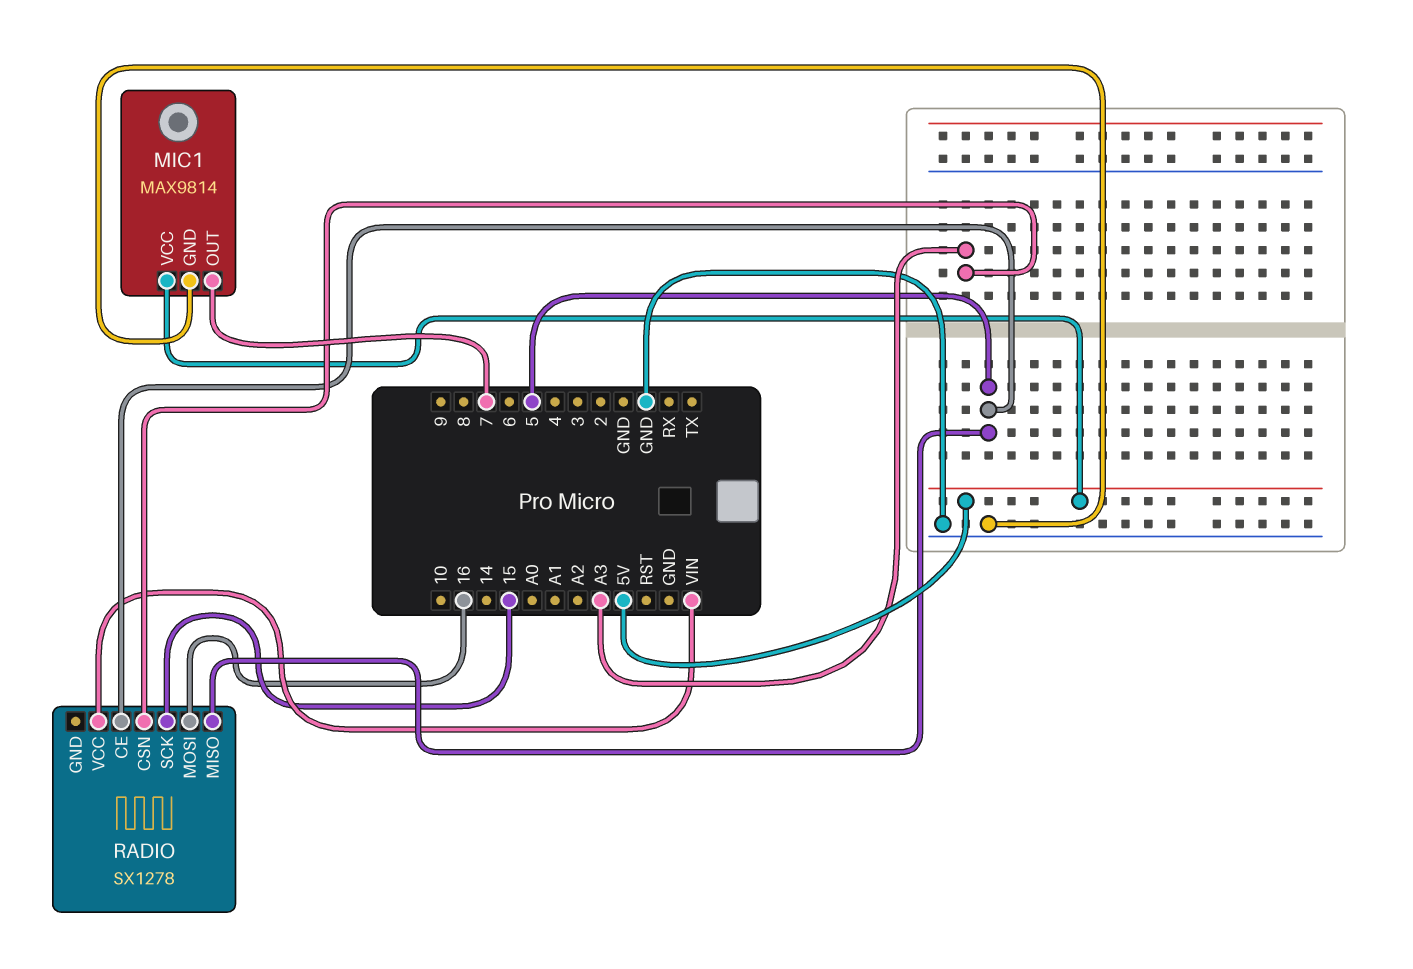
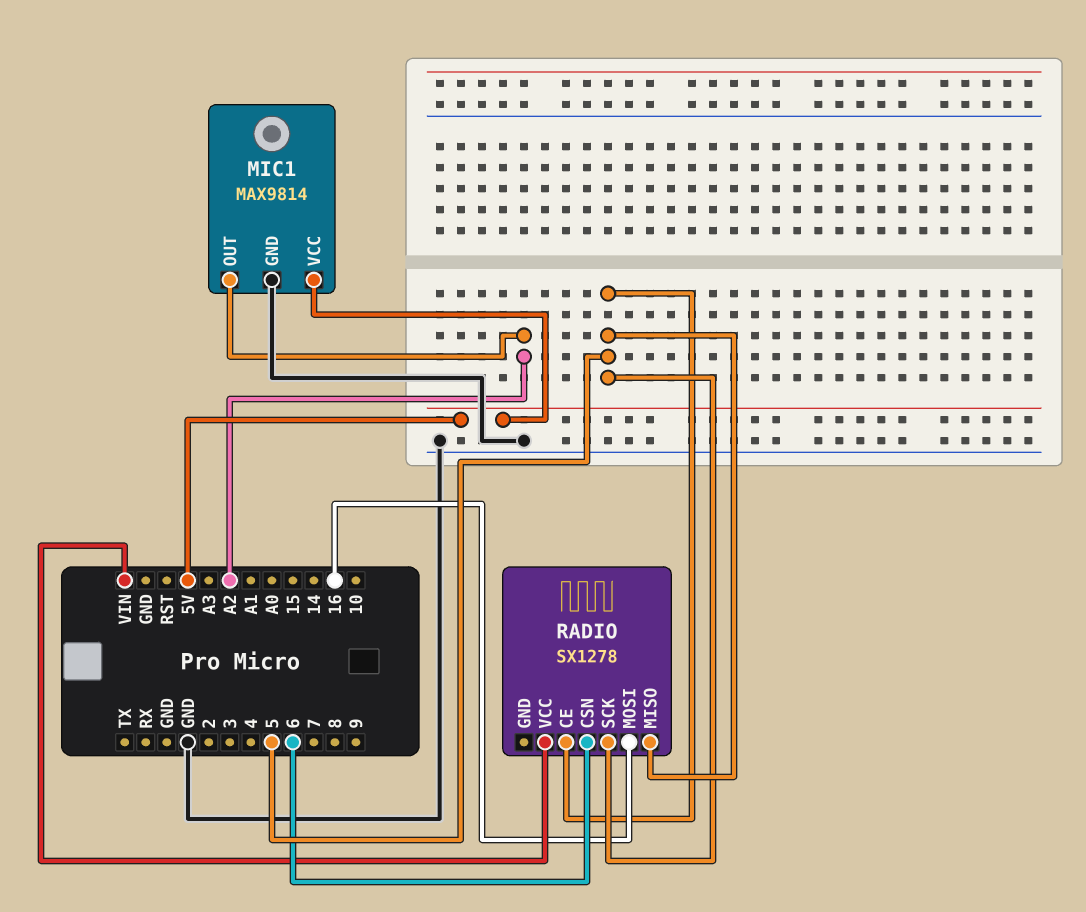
MIC1 pin OUT: 7 -> A2
RADIO pin CSN: A3 -> 6
RADIO pin SCK: 15 -> 5

